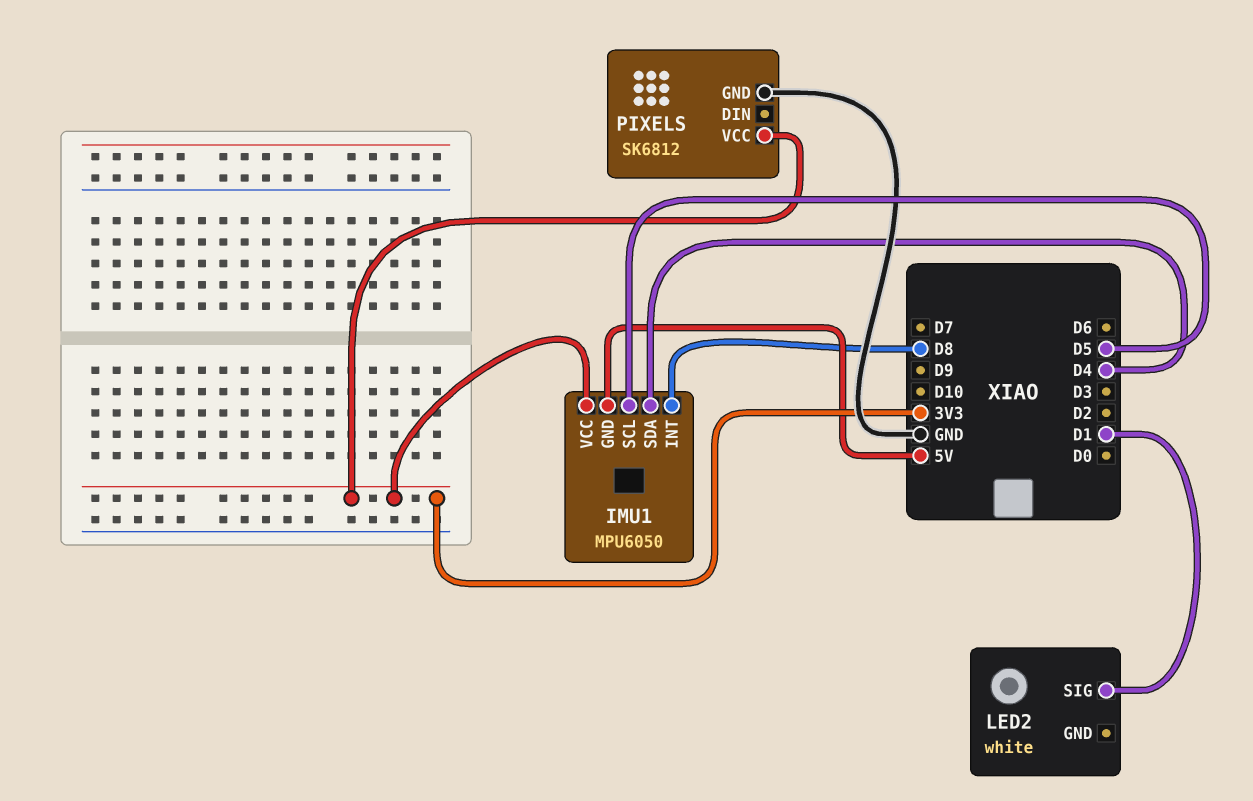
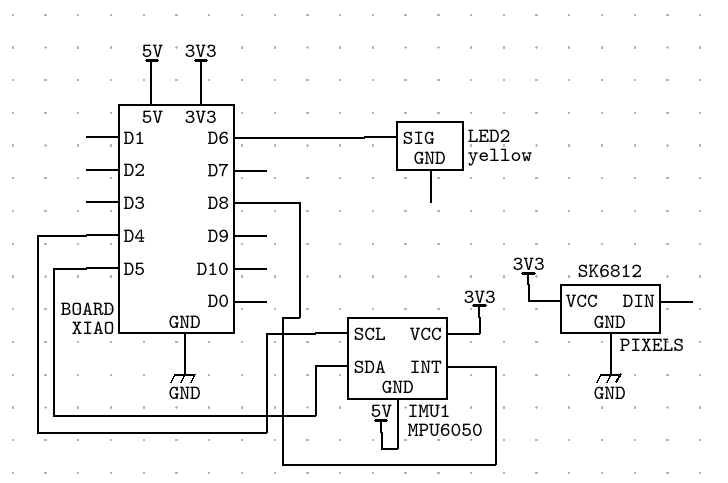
IMU1 pin SCL: D5 -> D4
IMU1 pin SDA: D4 -> D5
LED2: white -> yellow
LED2 pin SIG: D1 -> D6

